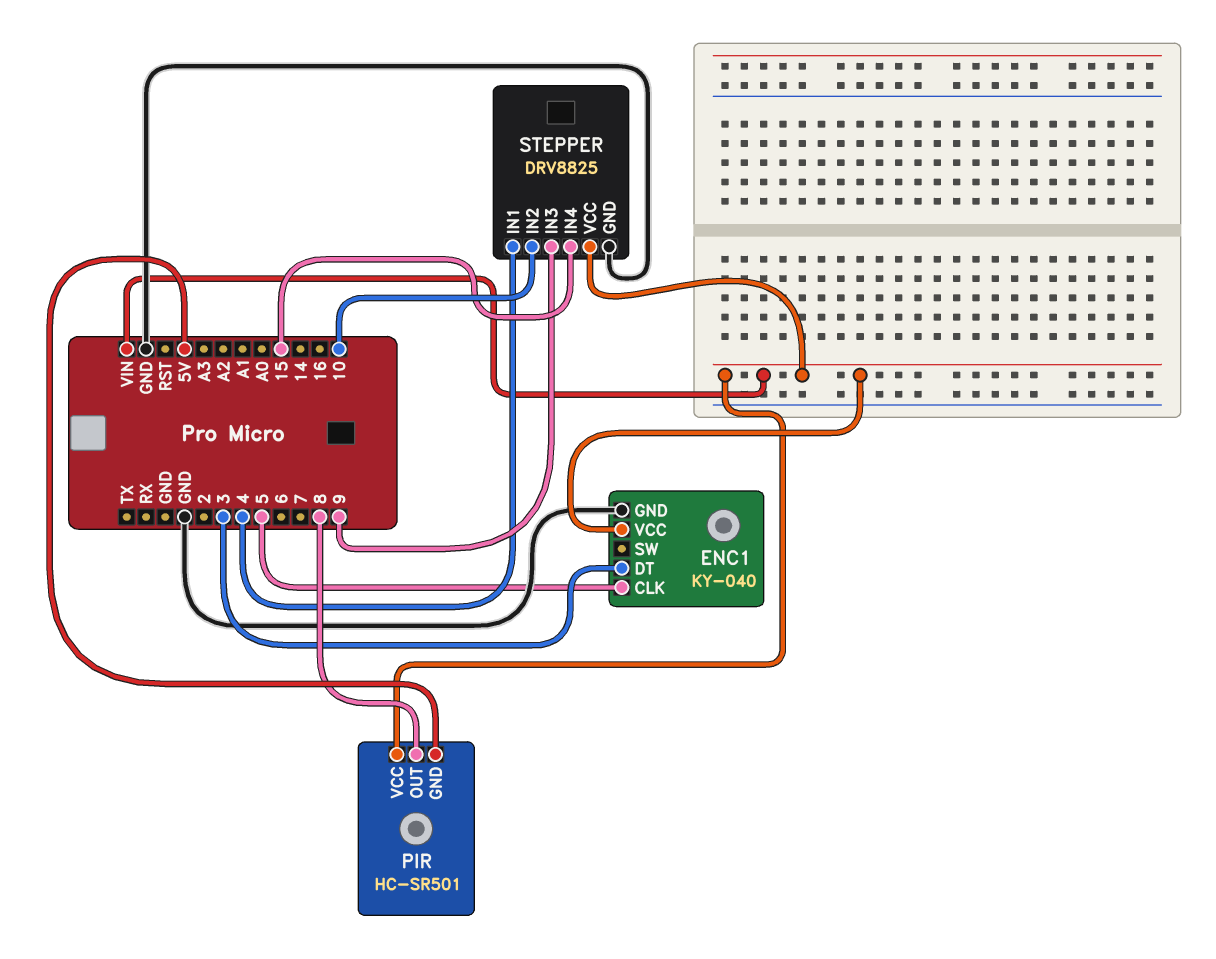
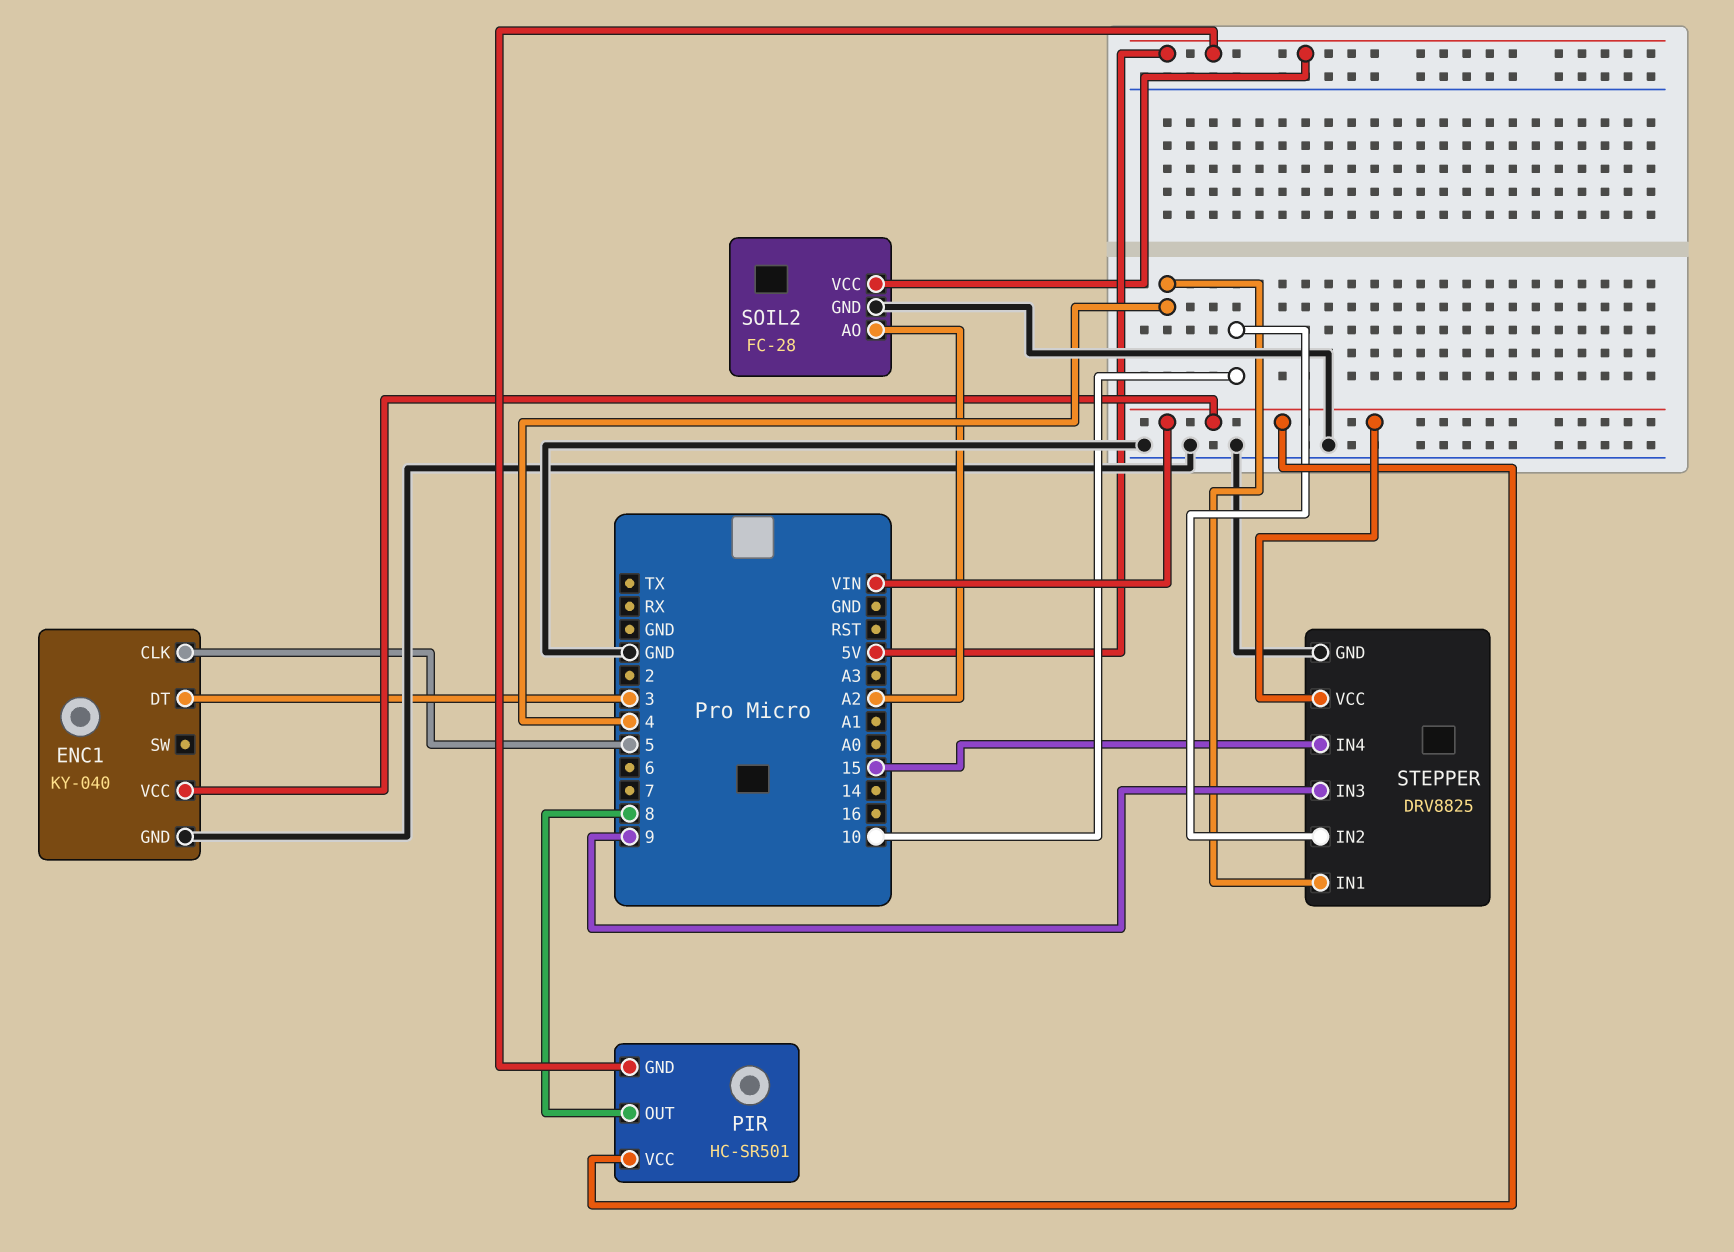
SOIL2: none -> FC-28
SOIL2 pin AO: none -> A2
SOIL2 pin GND: none -> GND
SOIL2 pin VCC: none -> 5V

